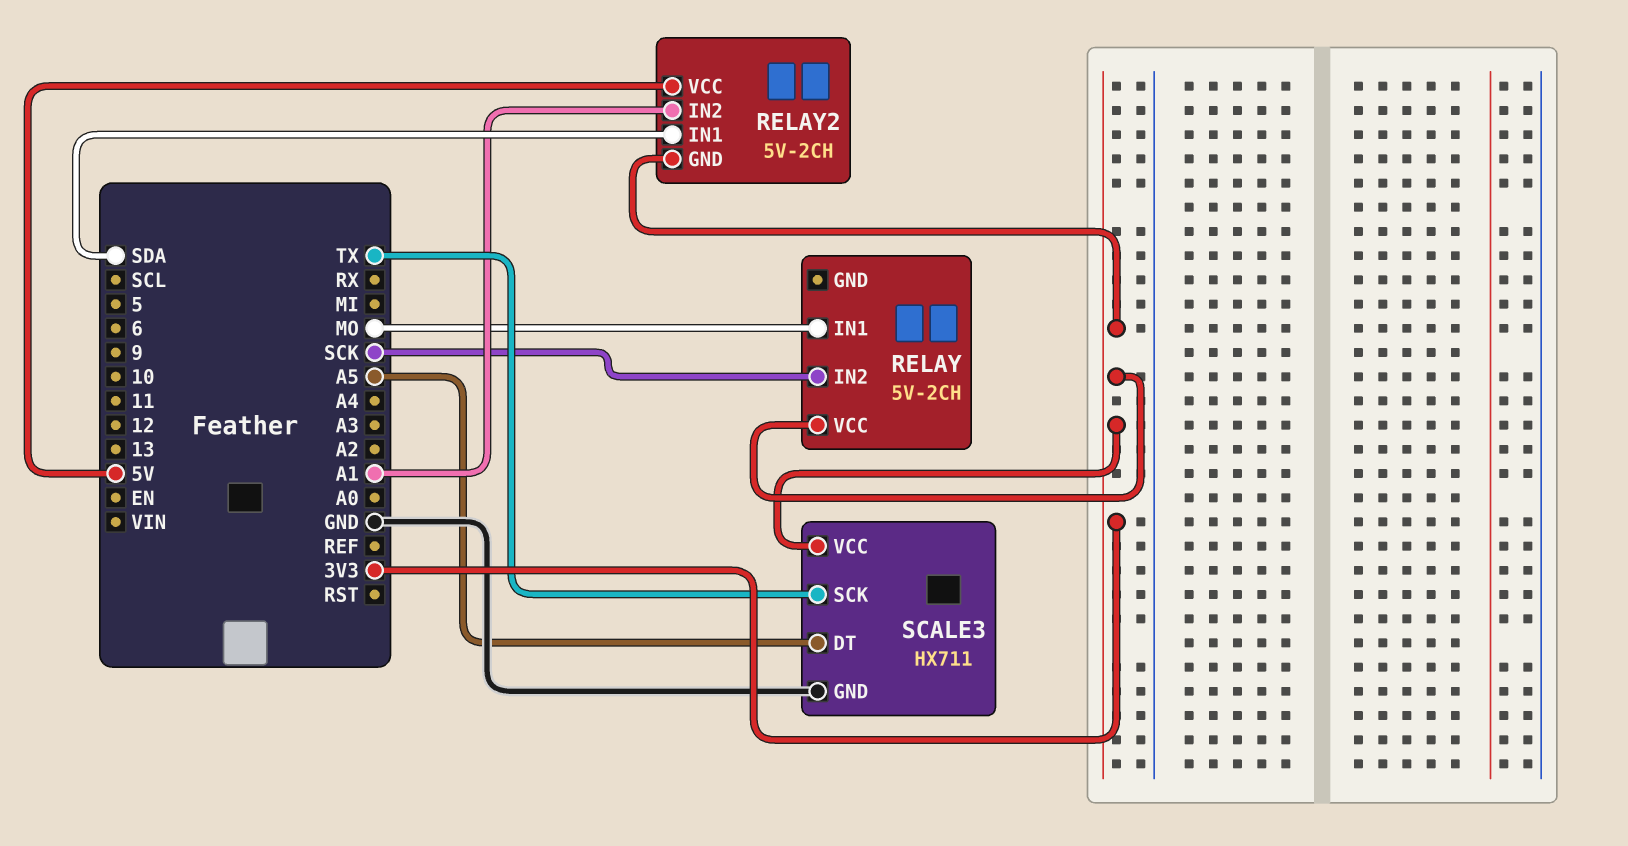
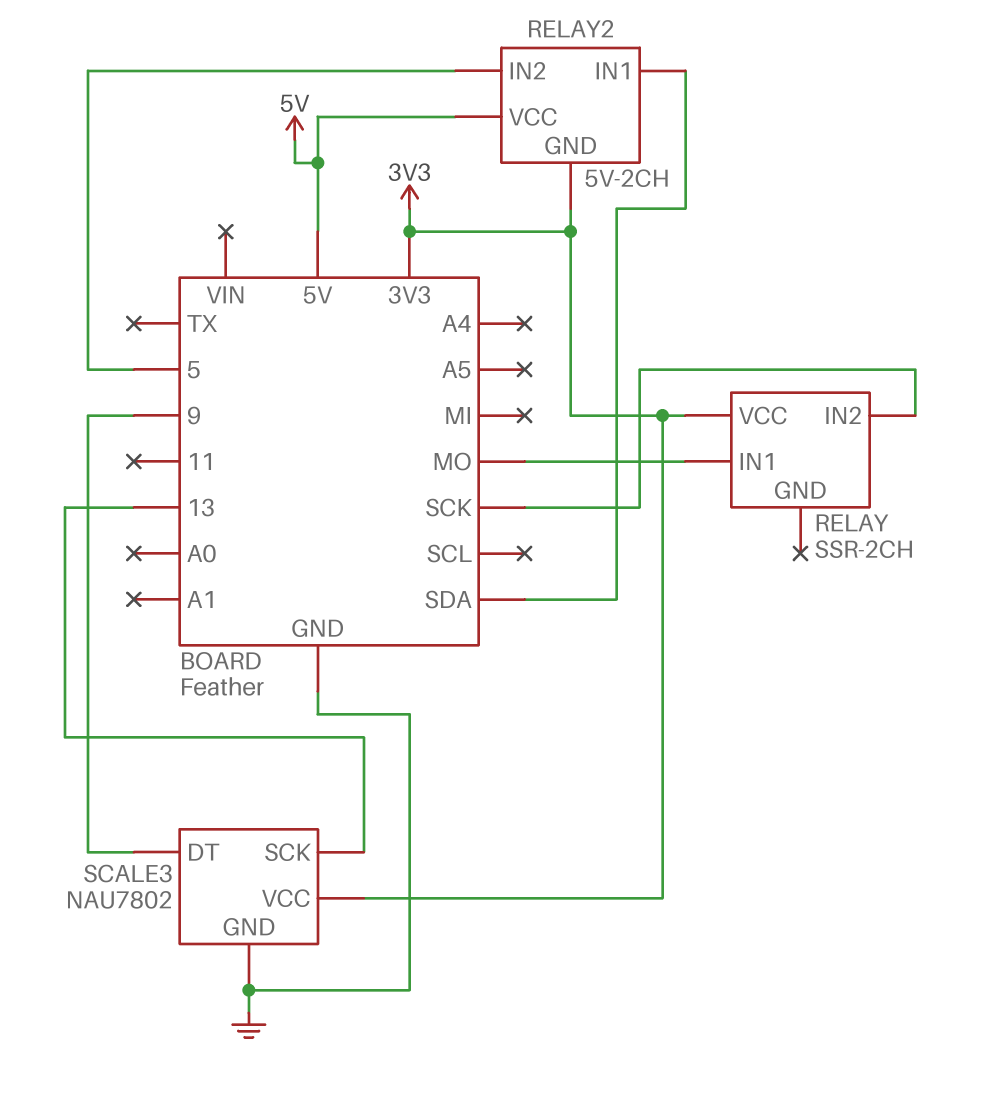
RELAY: 5V-2CH -> SSR-2CH
RELAY2 pin IN2: A1 -> 5
SCALE3: HX711 -> NAU7802
SCALE3 pin DT: A5 -> 9
SCALE3 pin SCK: TX -> 13

